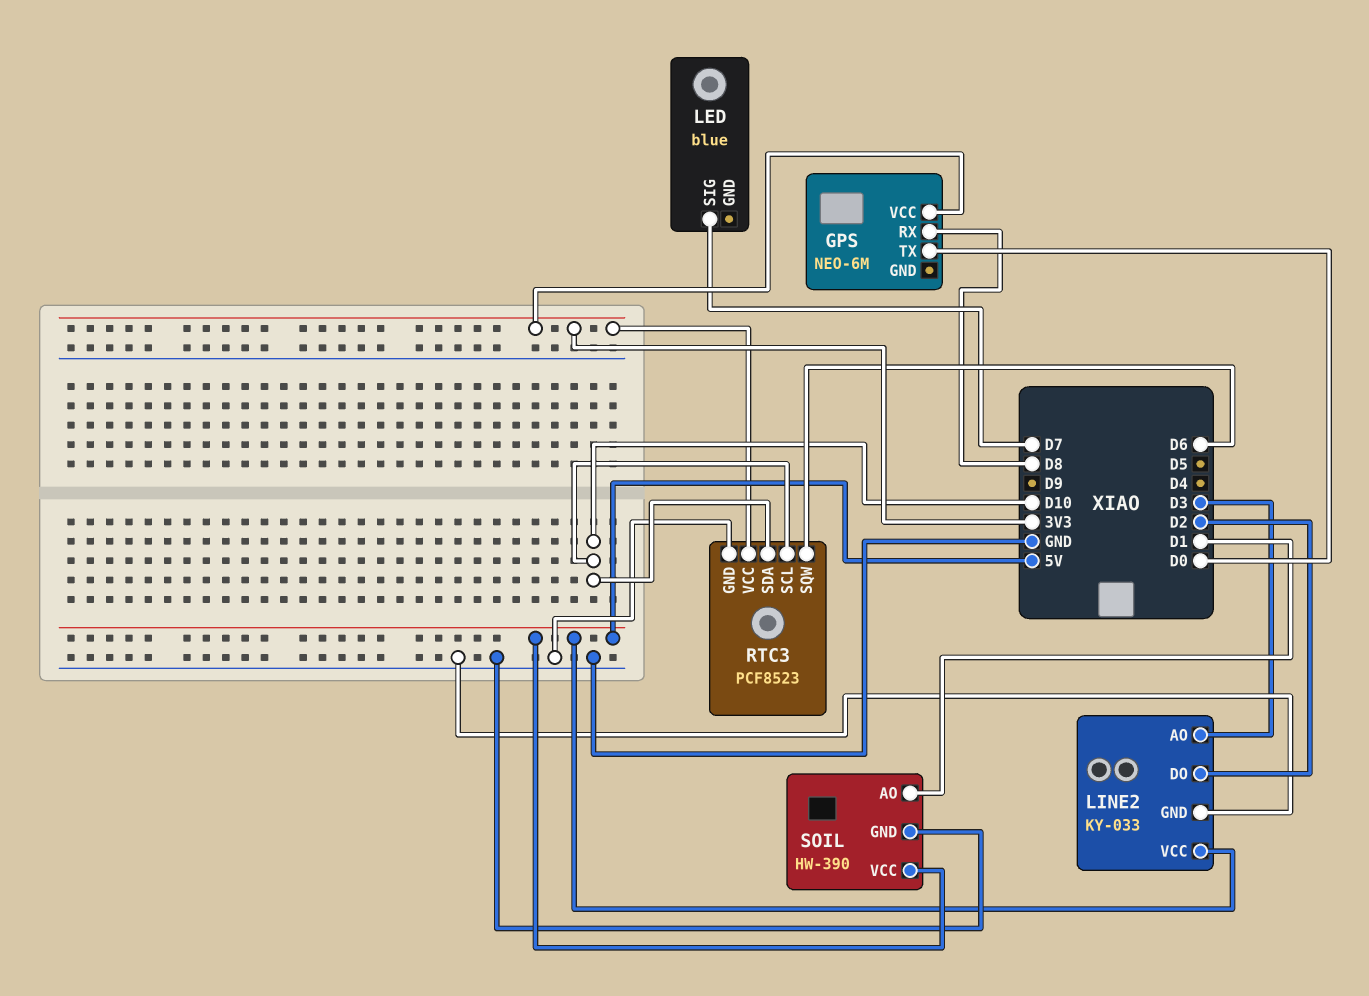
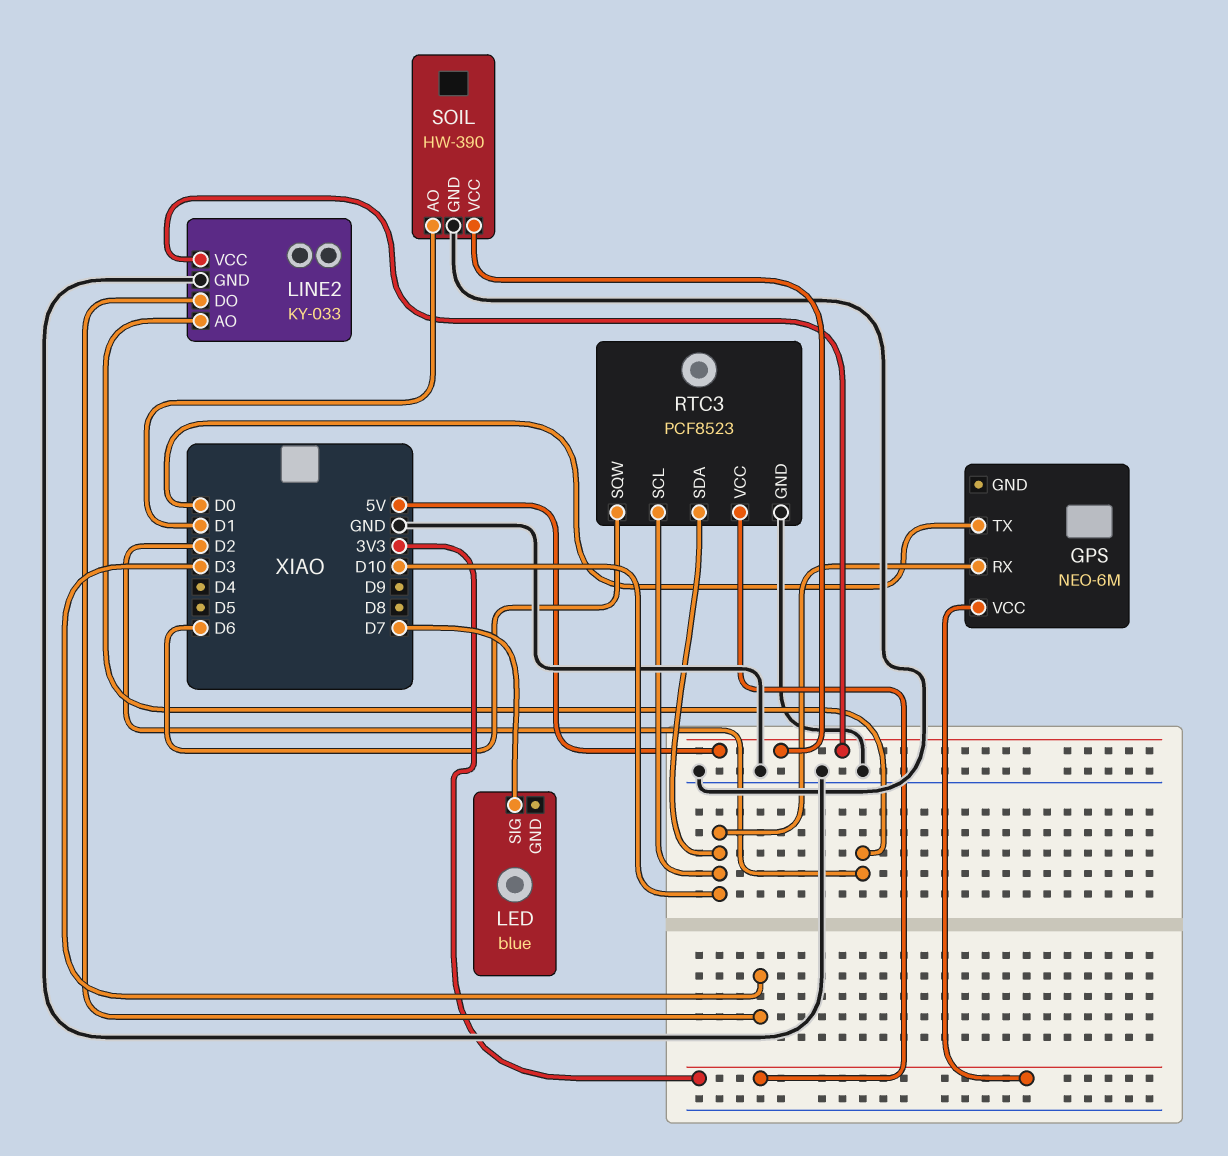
GPS pin RX: D8 -> D10
LINE2 pin AO: D3 -> D2
LINE2 pin DO: D2 -> D3

